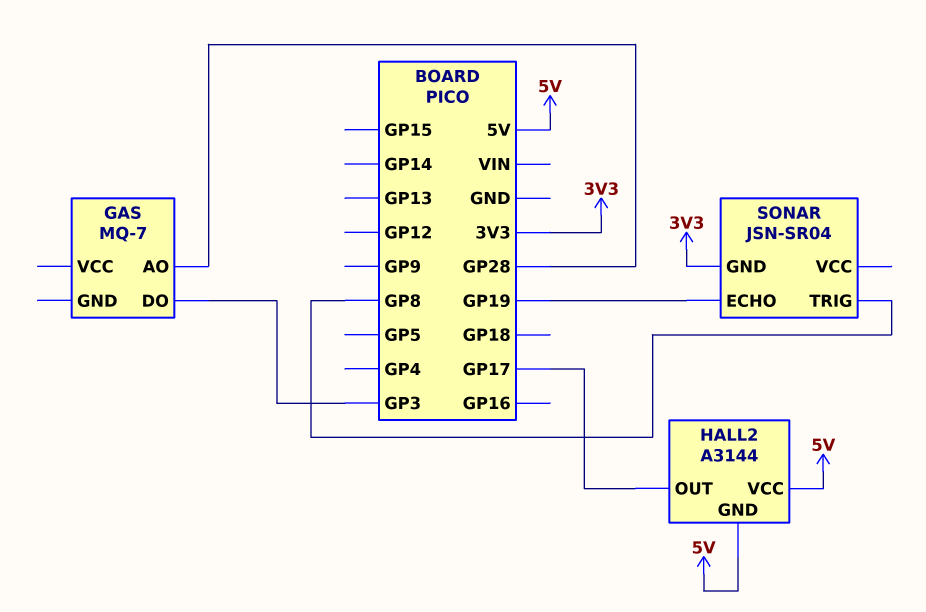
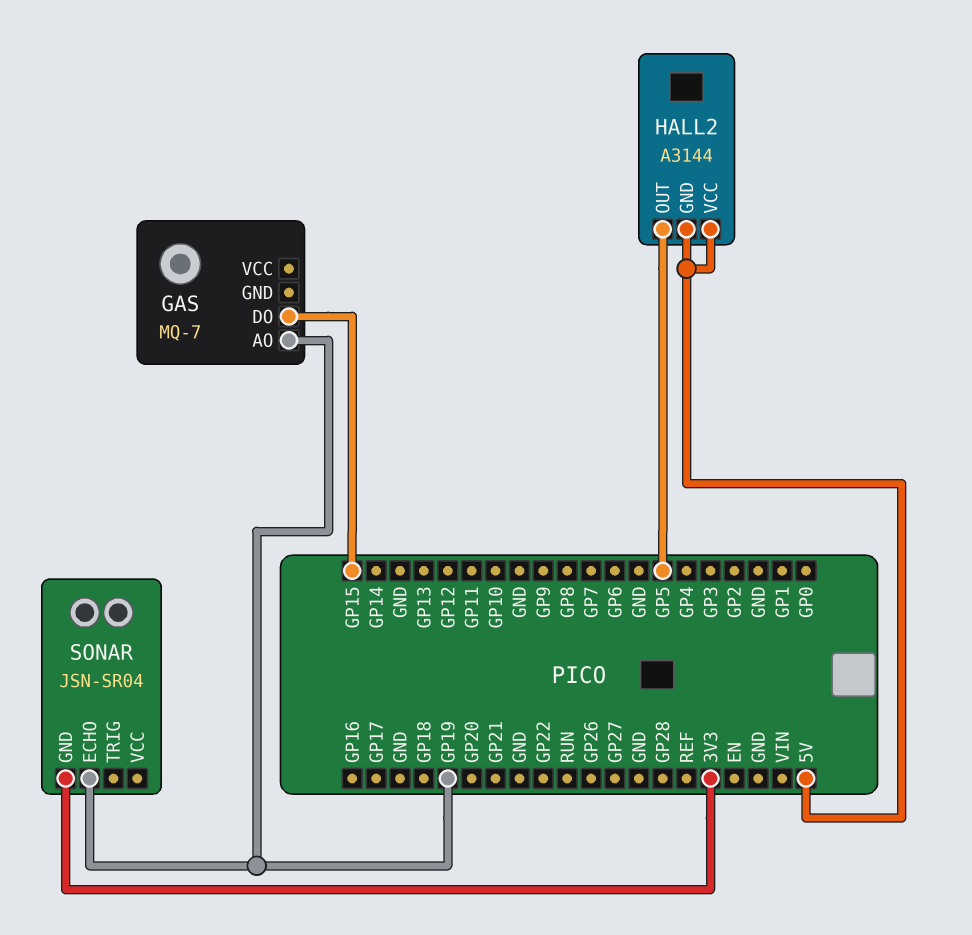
GAS pin AO: GP28 -> GP19
GAS pin DO: GP3 -> GP15
HALL2 pin OUT: GP17 -> GP5
SONAR pin TRIG: GP8 -> none

